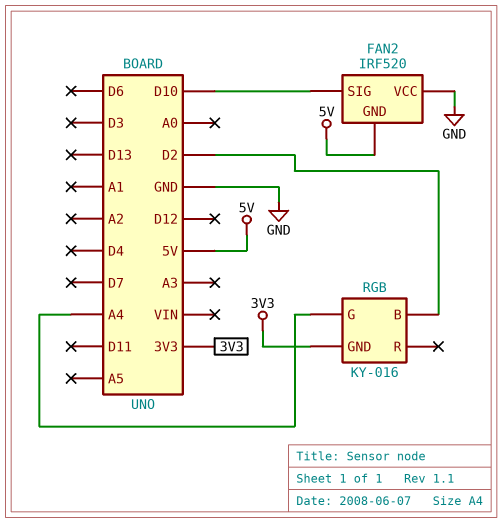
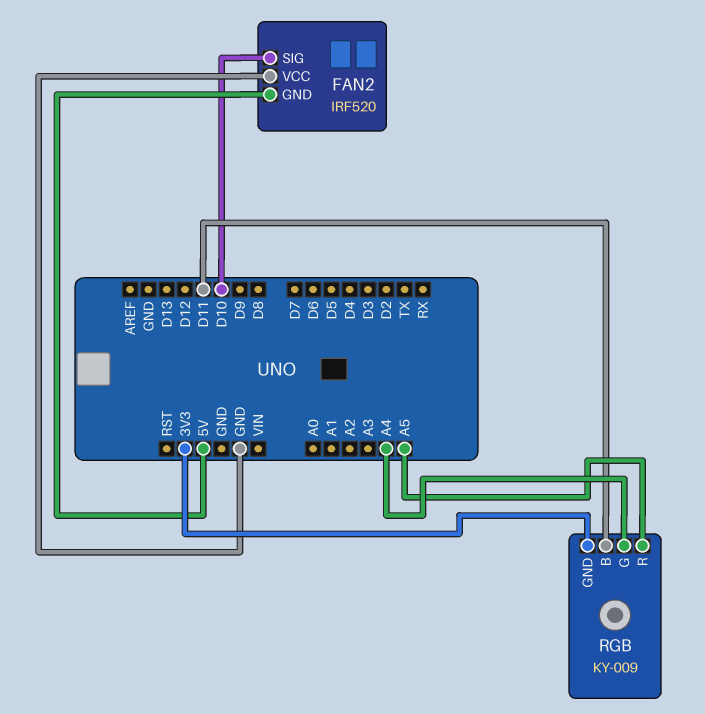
RGB: KY-016 -> KY-009
RGB pin B: D2 -> D11
RGB pin R: none -> A5

